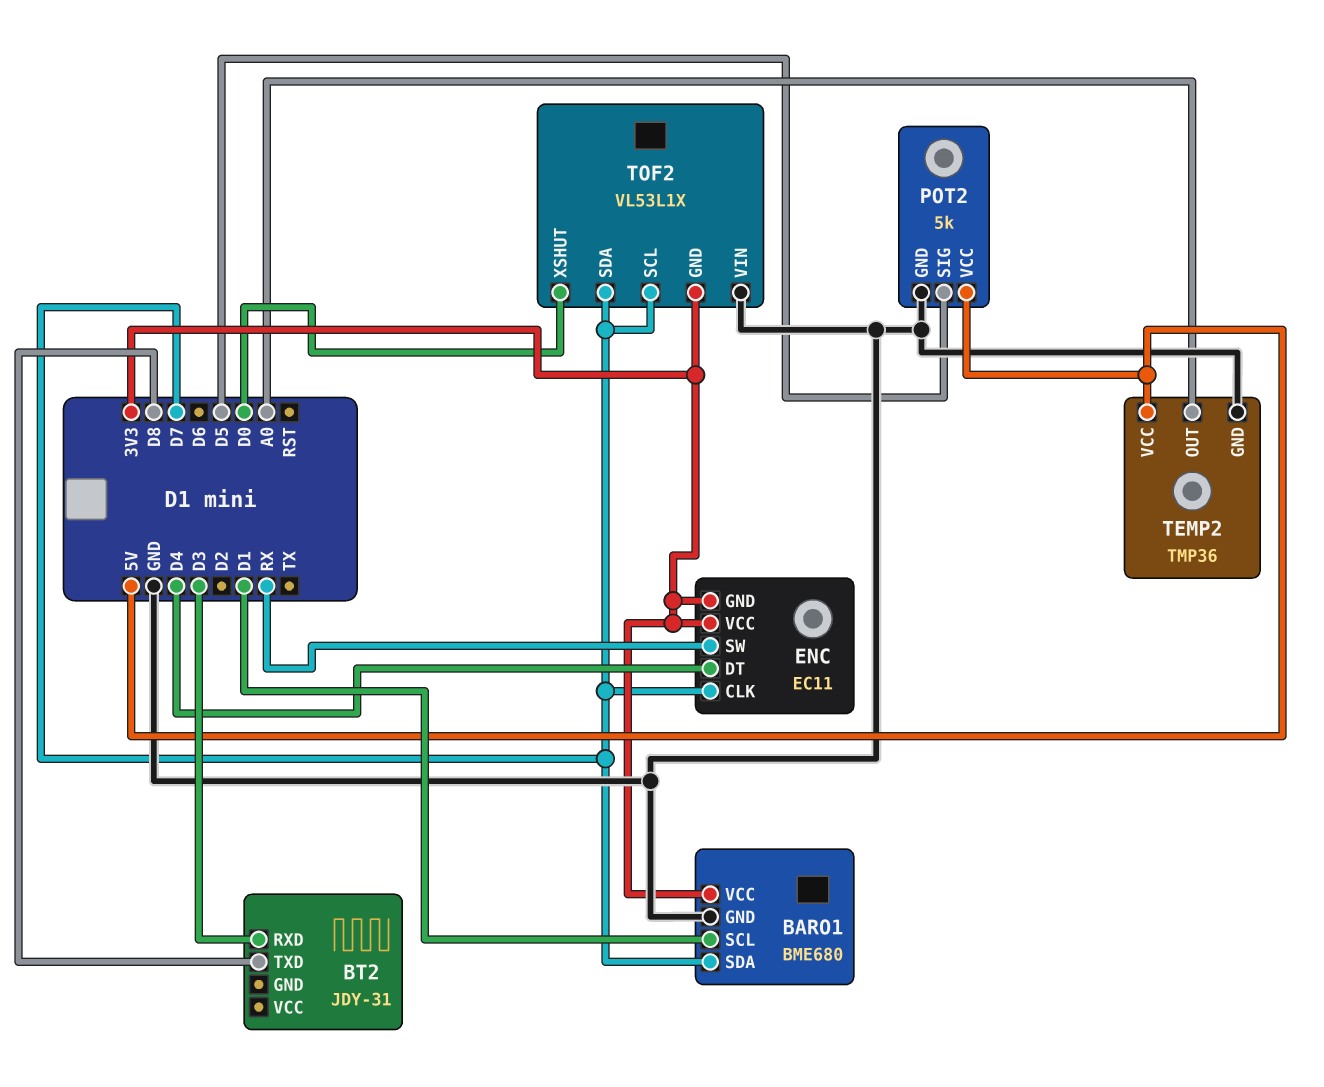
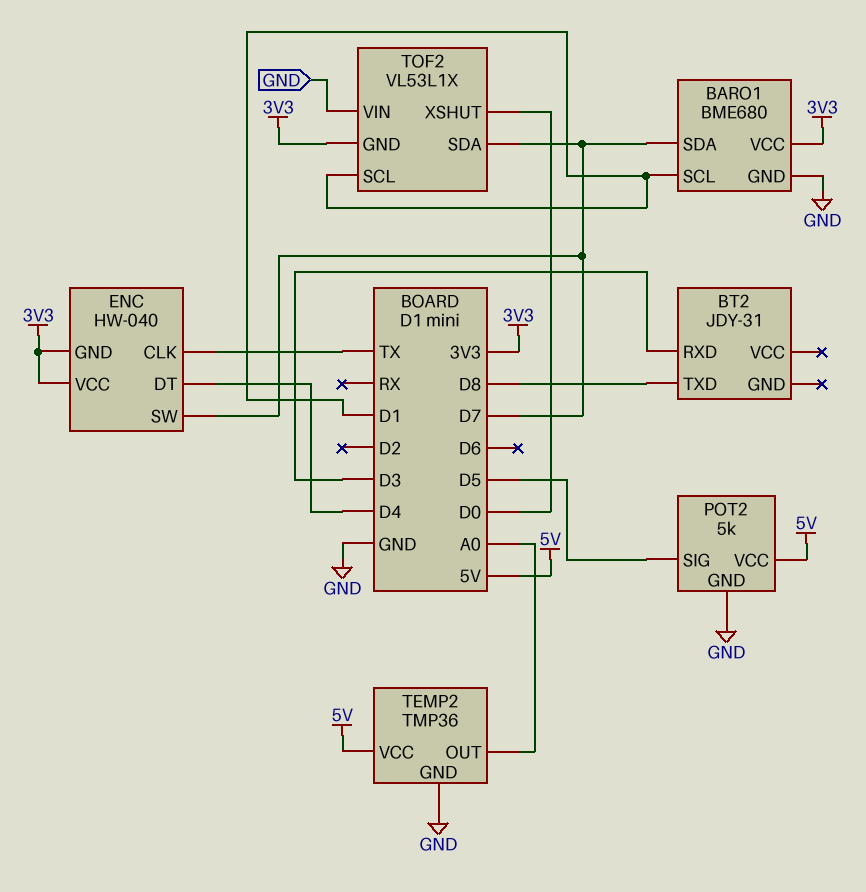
ENC: EC11 -> HW-040
ENC pin CLK: D7 -> TX
ENC pin SW: RX -> D7
TOF2 pin SCL: D7 -> D1

